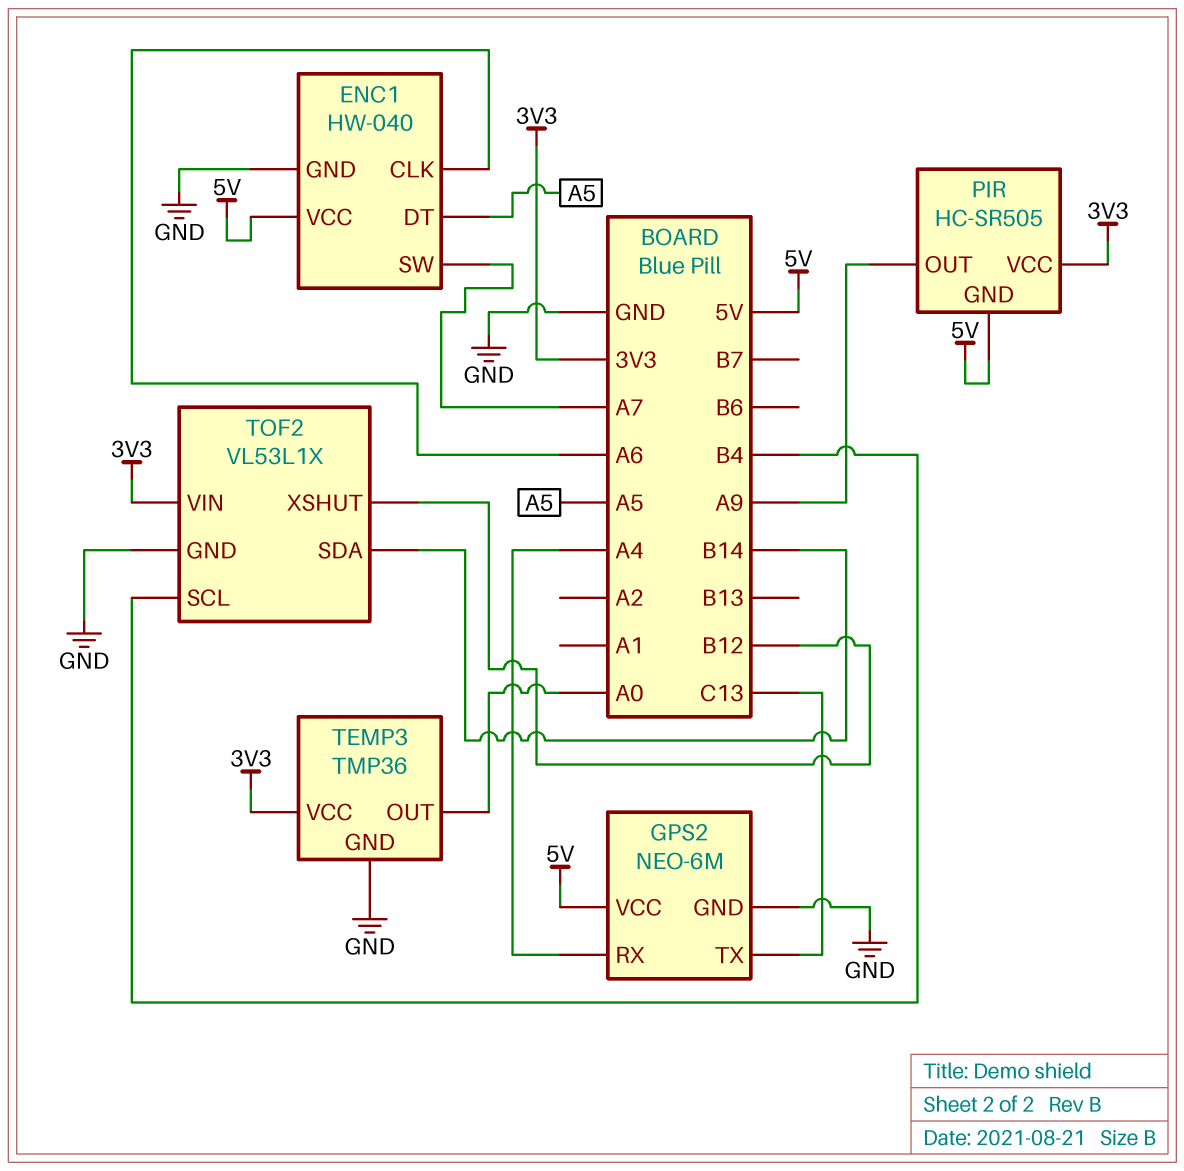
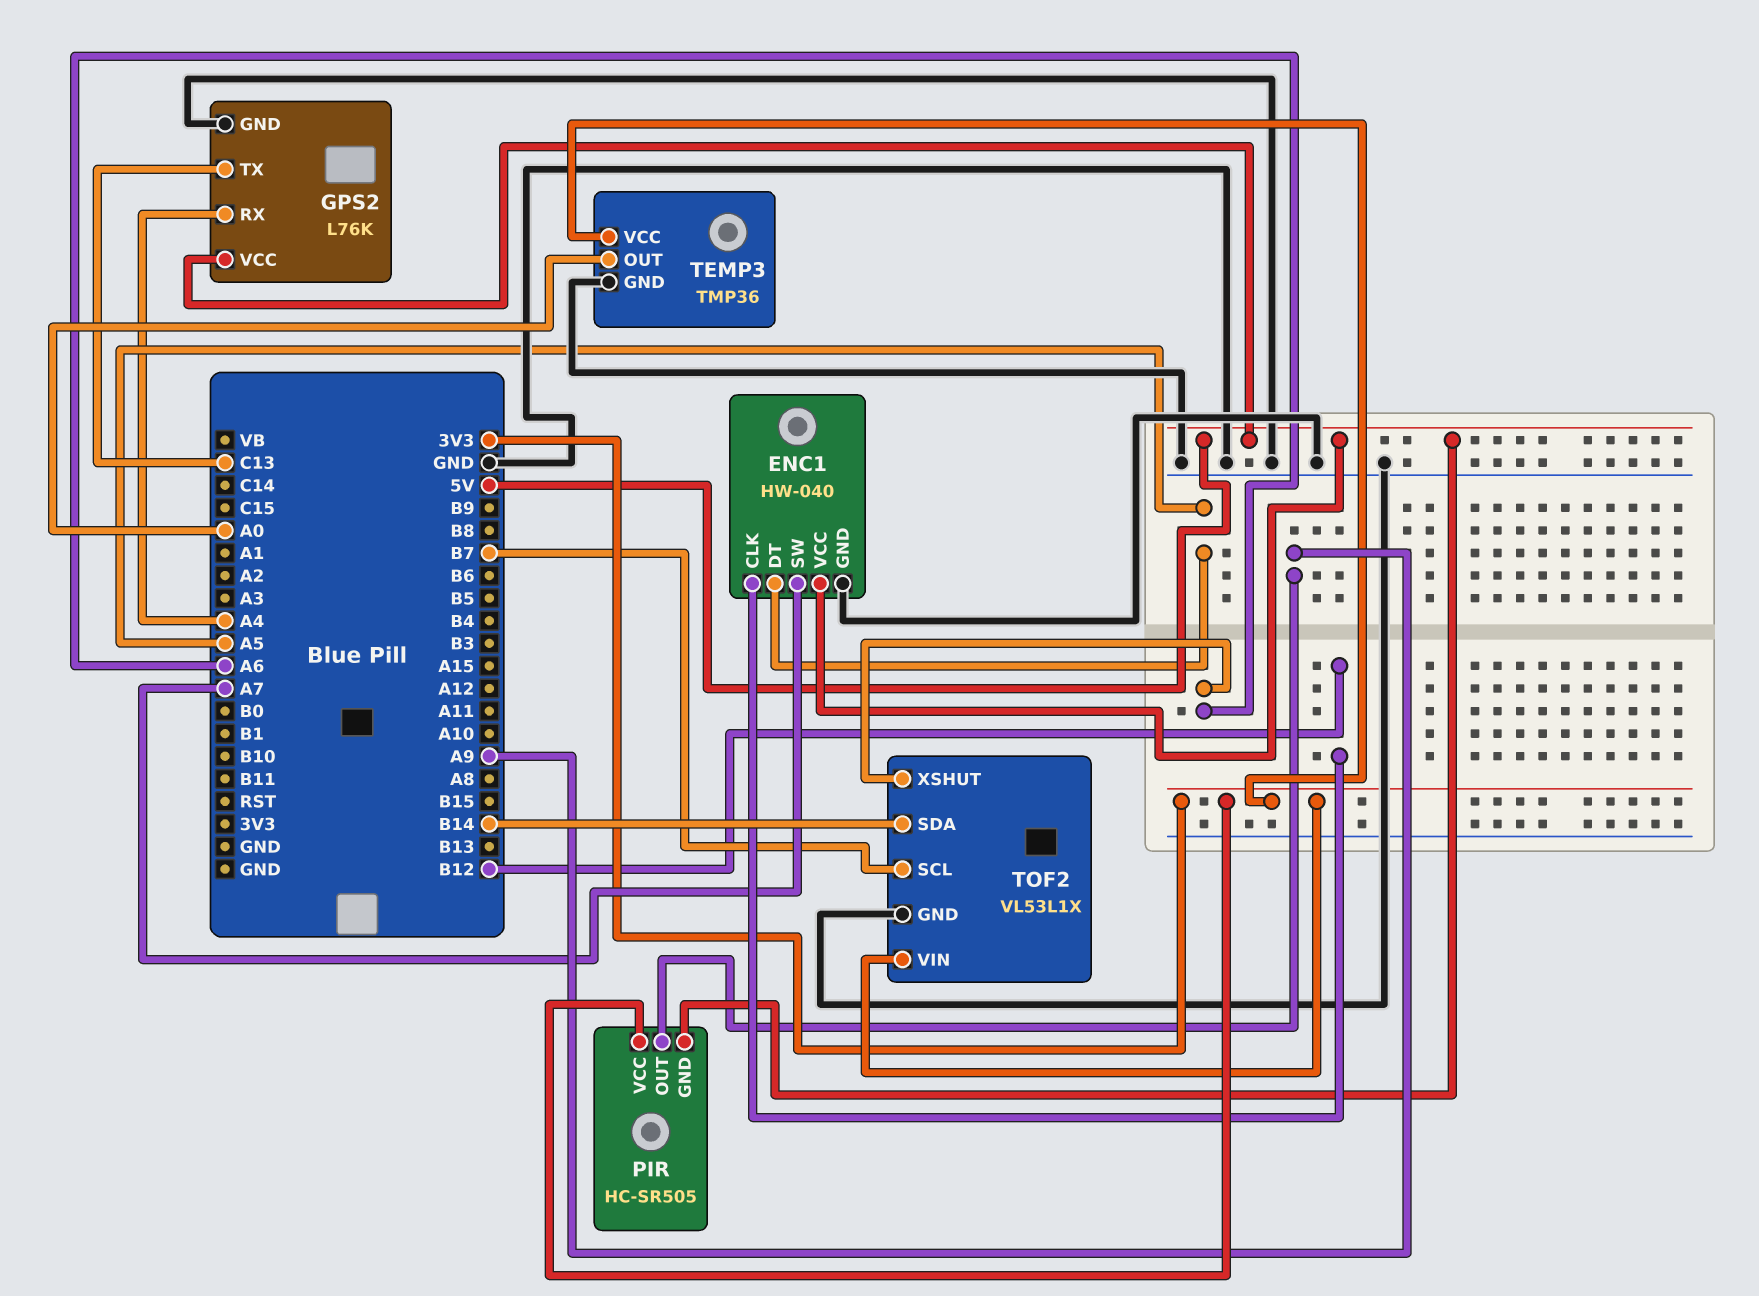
ENC1 pin CLK: A6 -> B12
GPS2: NEO-6M -> L76K
TOF2 pin SCL: B4 -> B7
TOF2 pin XSHUT: B12 -> A6

